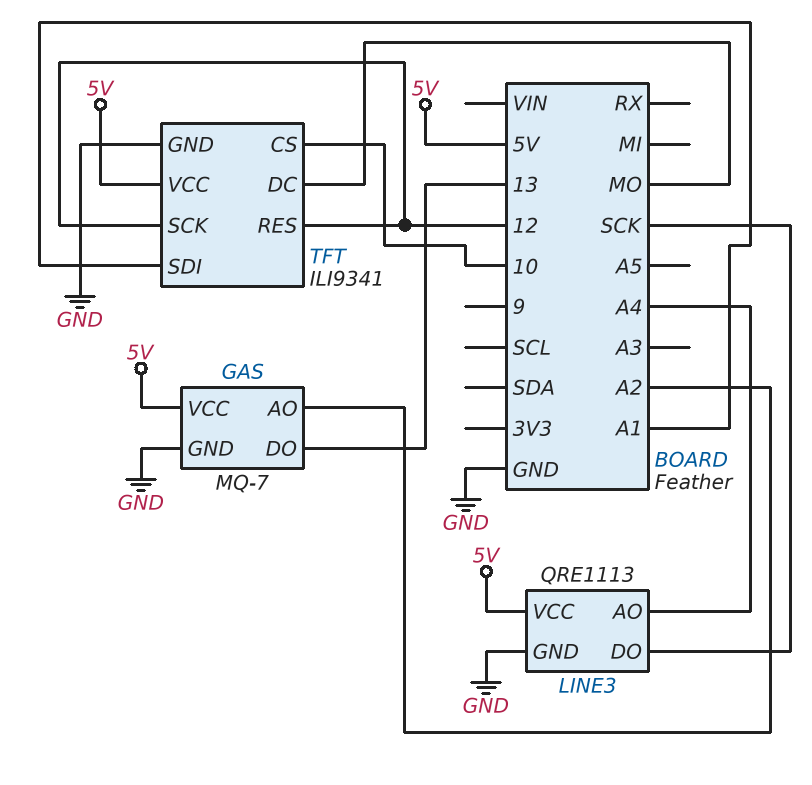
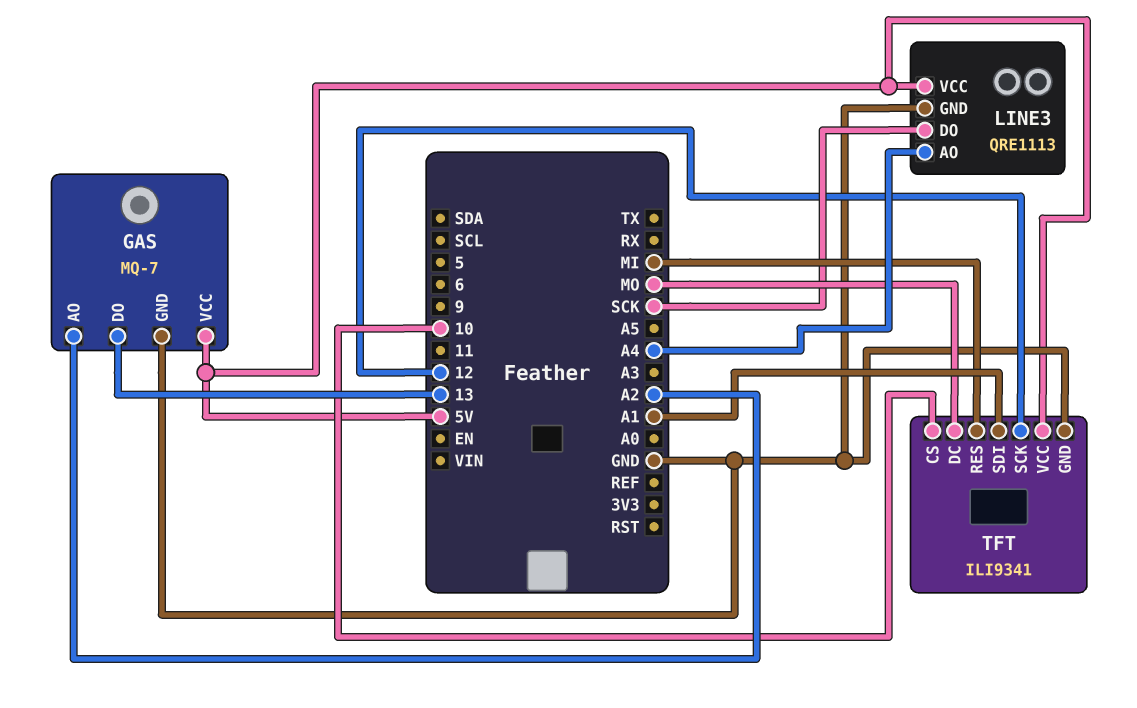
TFT pin RES: 12 -> MI

